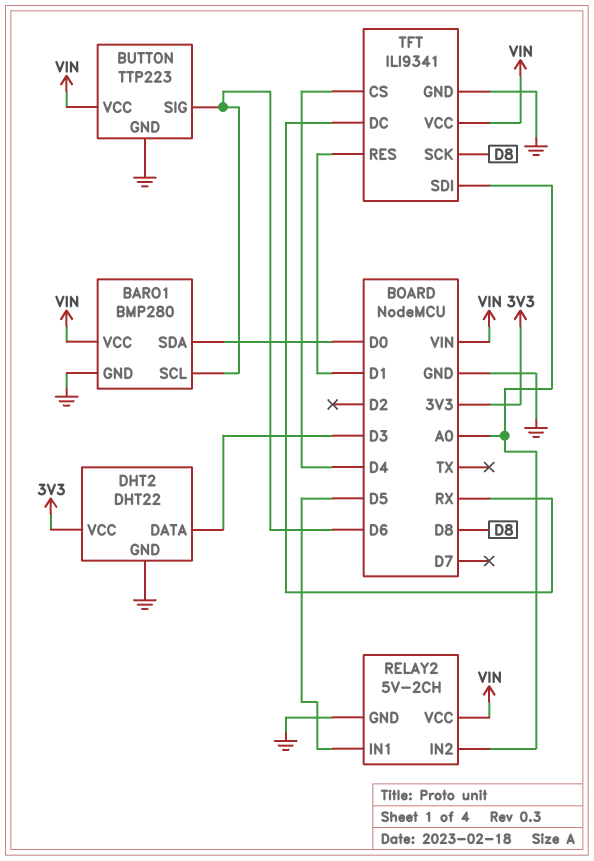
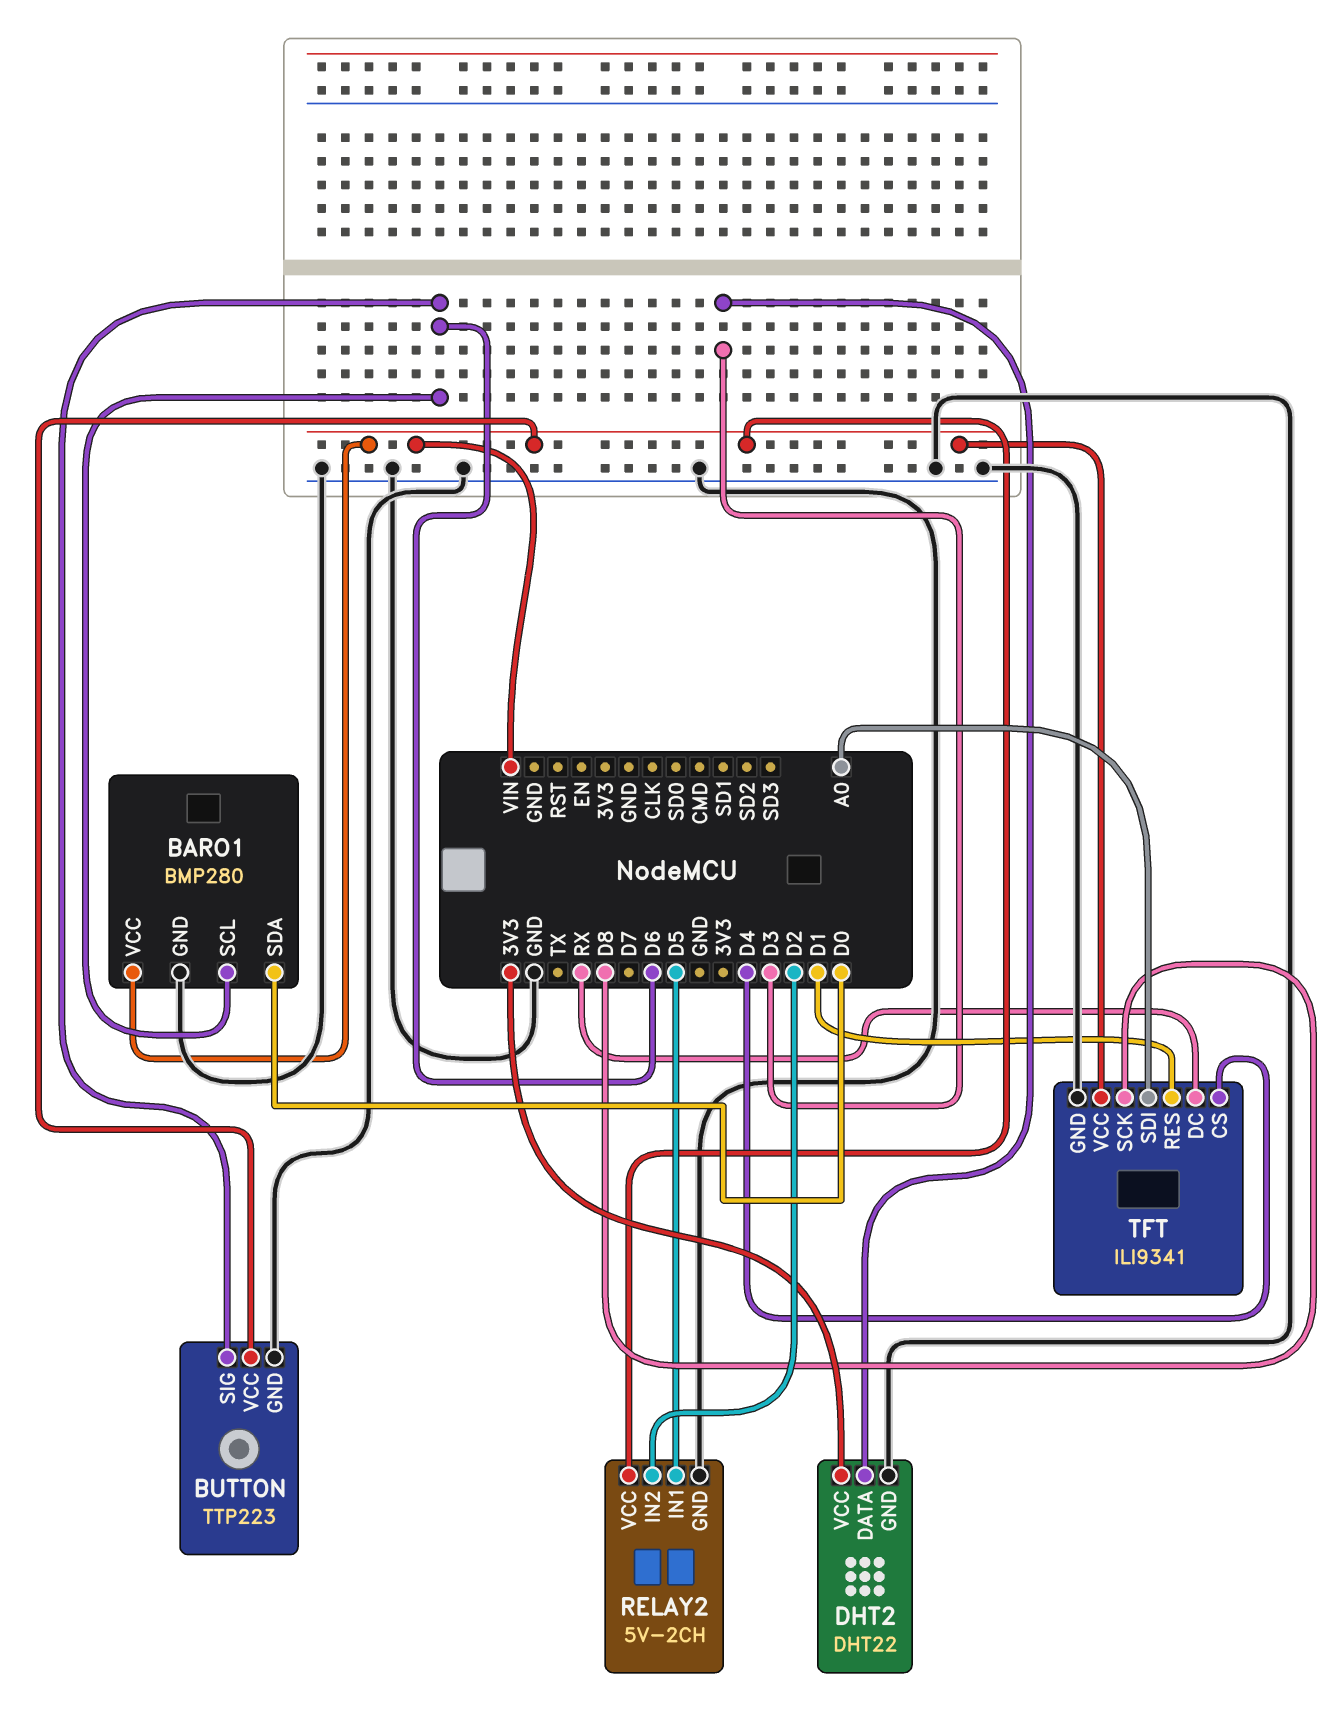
RELAY2 pin IN2: A0 -> D2

